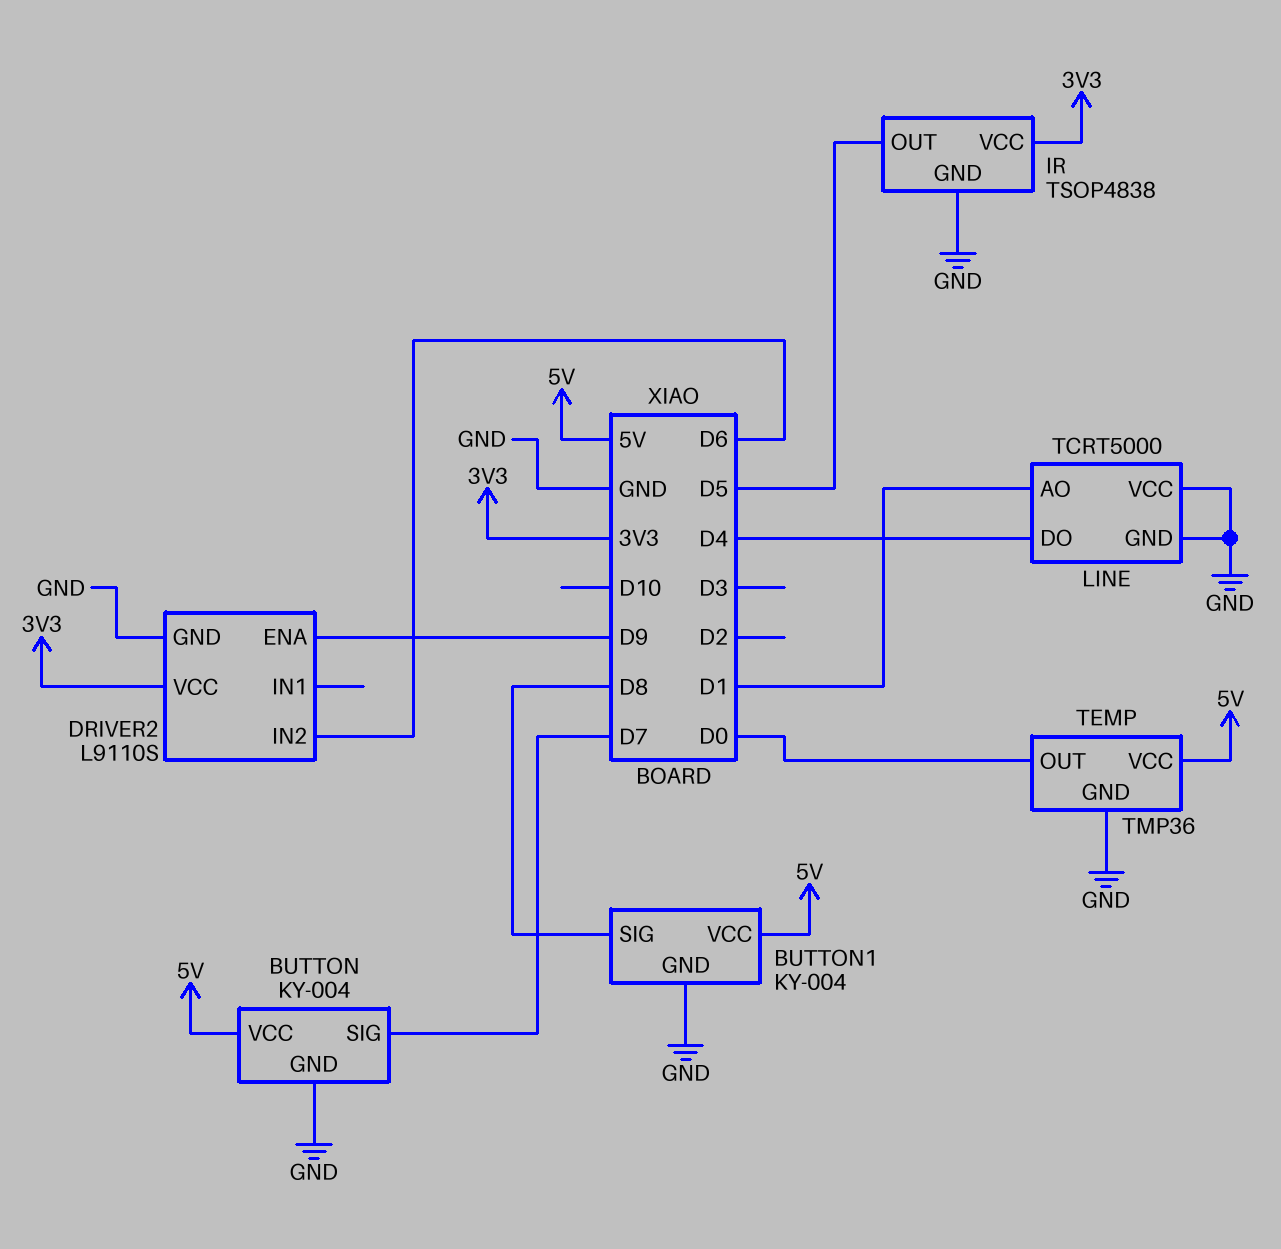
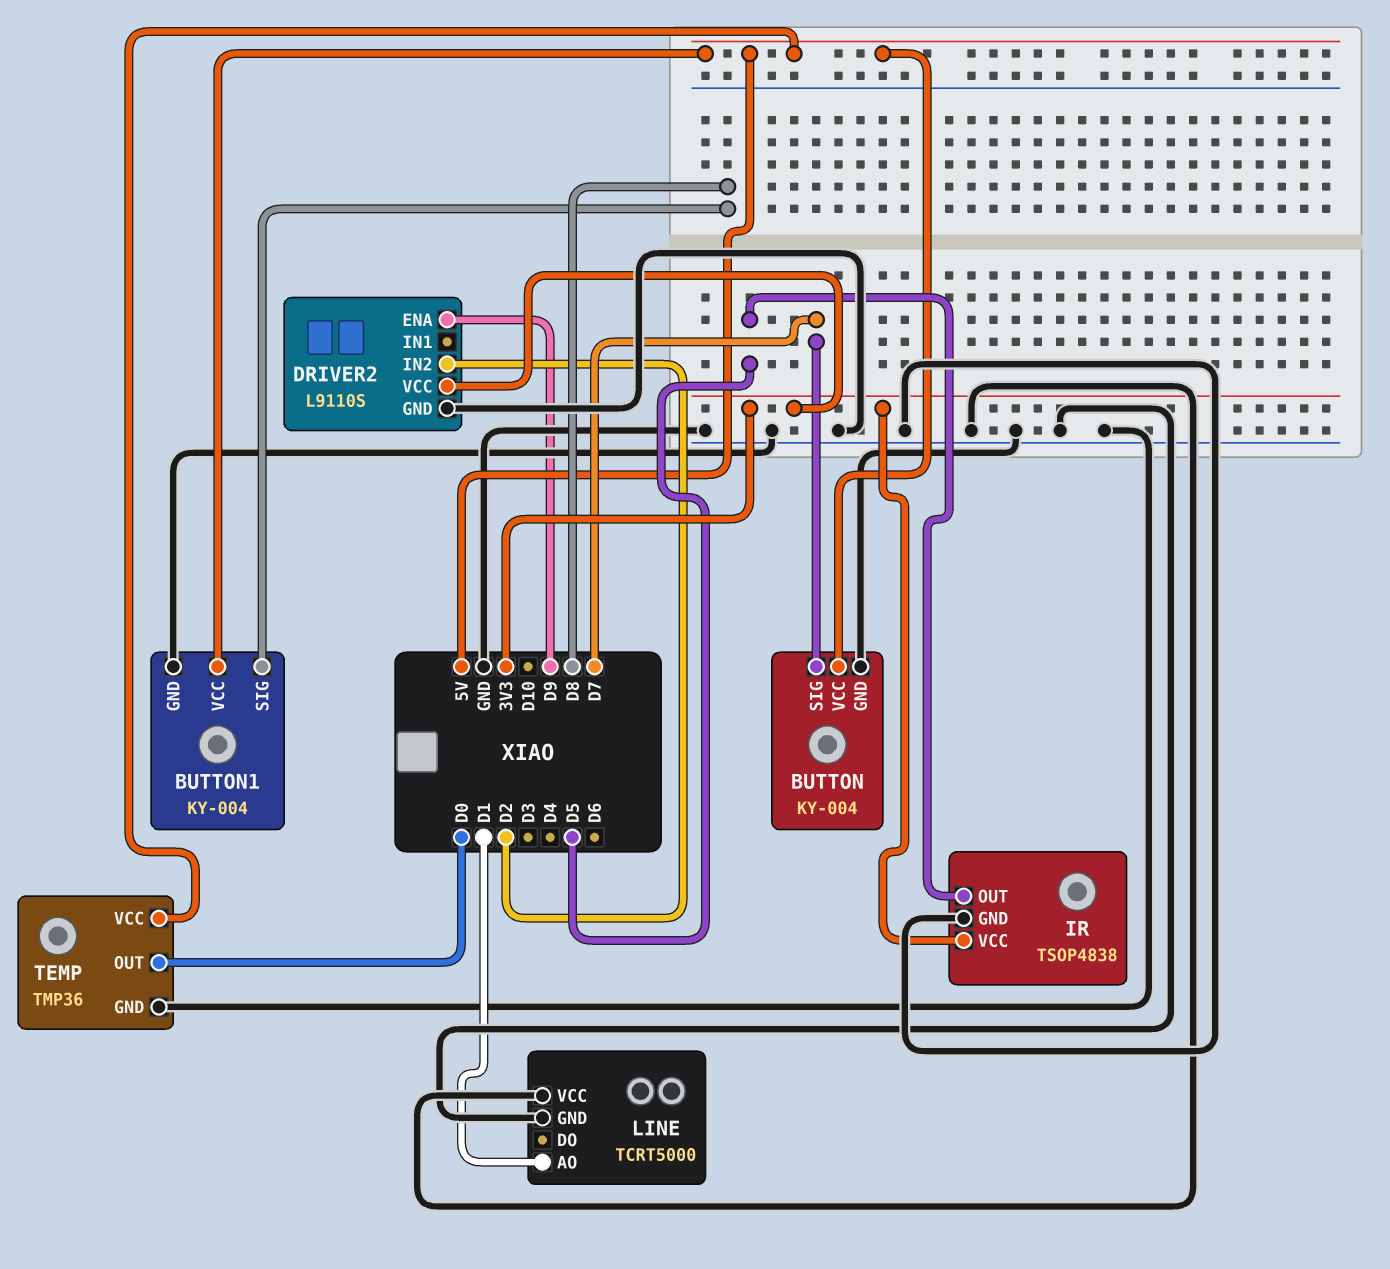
DRIVER2 pin IN2: D6 -> D2
LINE pin DO: D4 -> none

